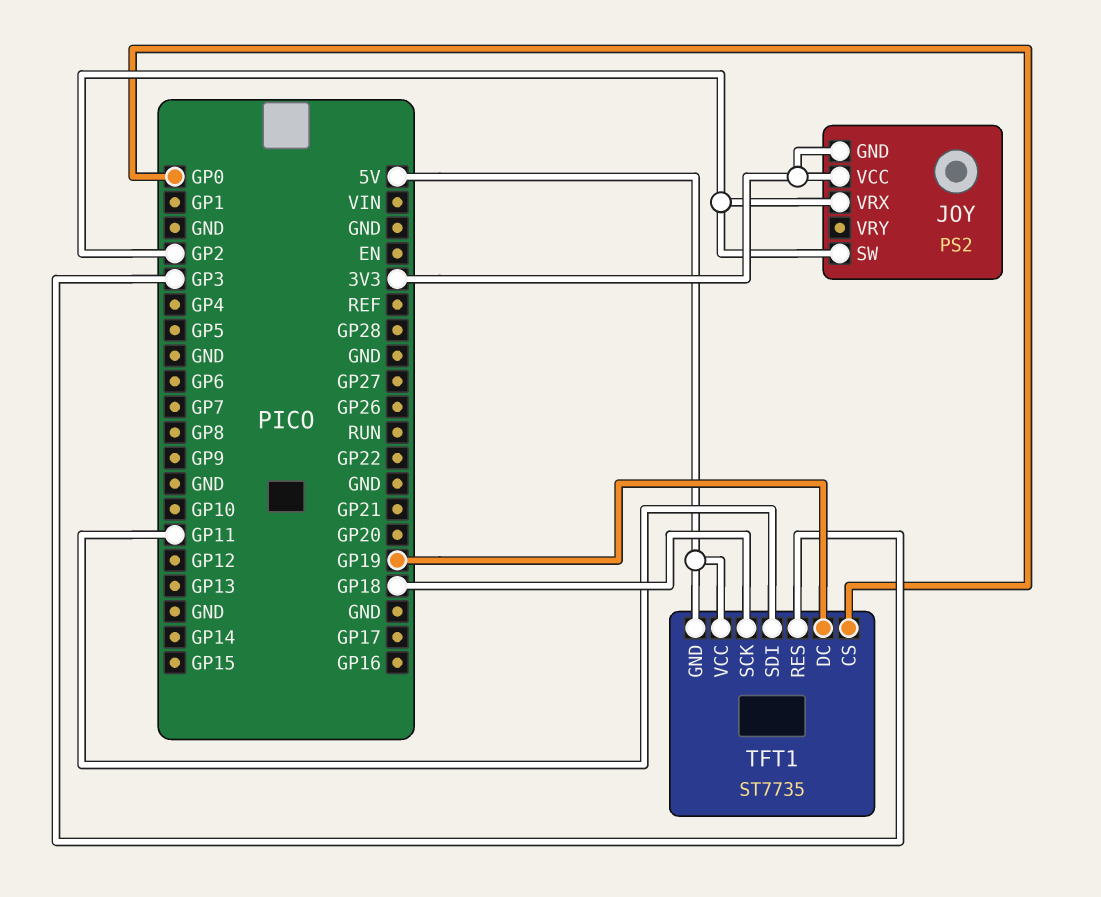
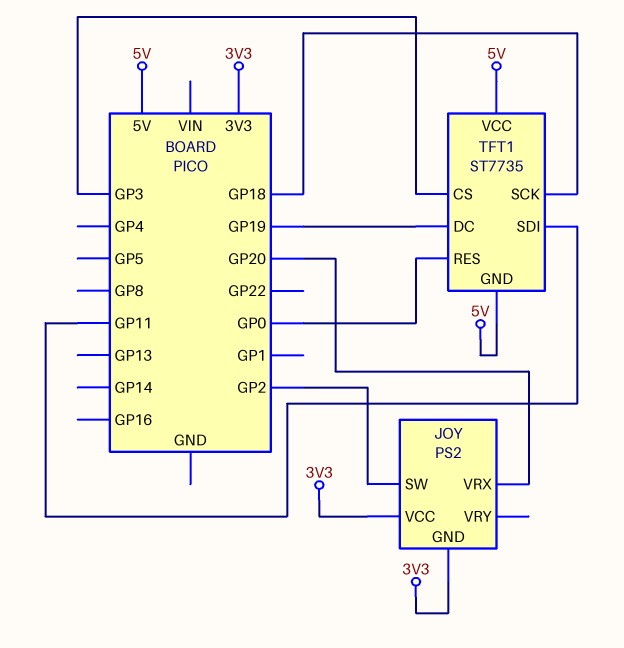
JOY pin VRX: GP2 -> GP20
TFT1 pin CS: GP0 -> GP3
TFT1 pin RES: GP3 -> GP0

